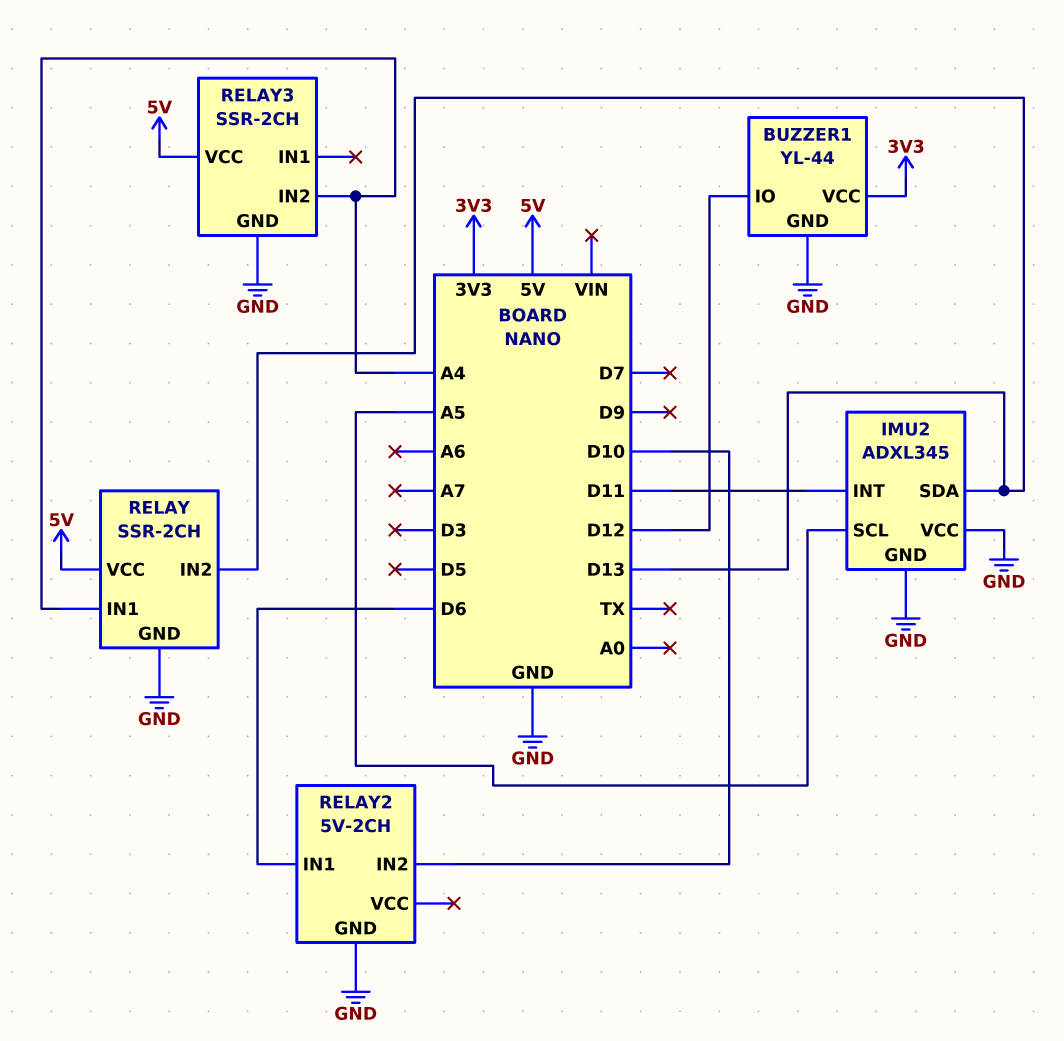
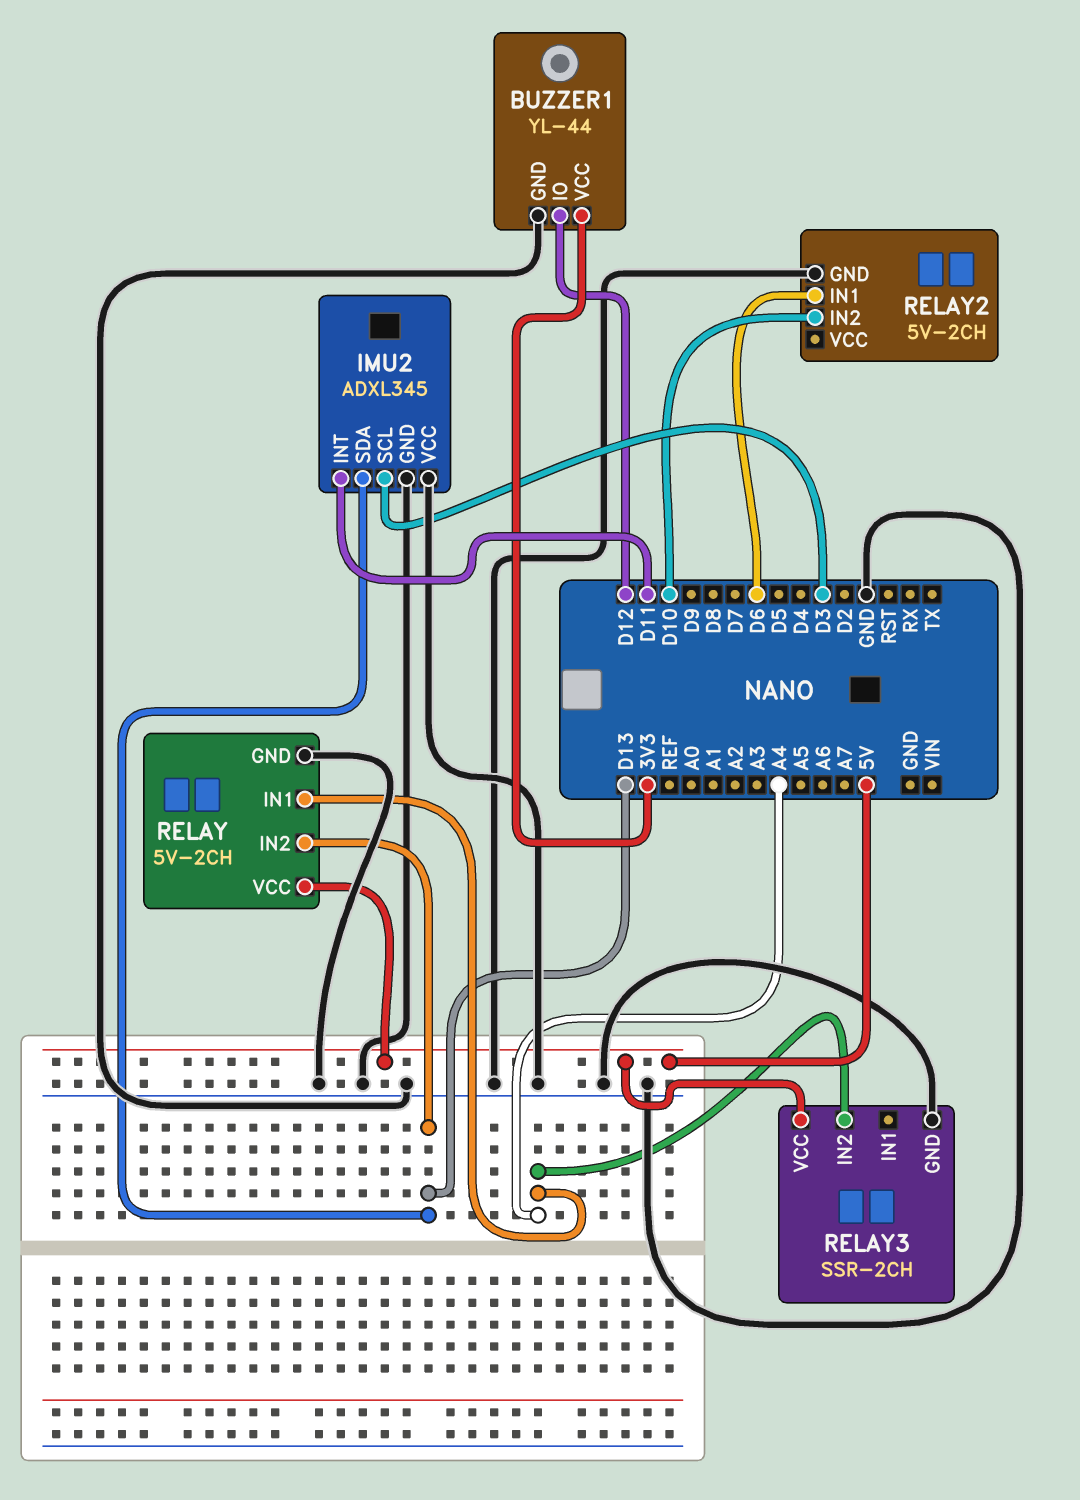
IMU2 pin SCL: A5 -> D3
RELAY: SSR-2CH -> 5V-2CH

